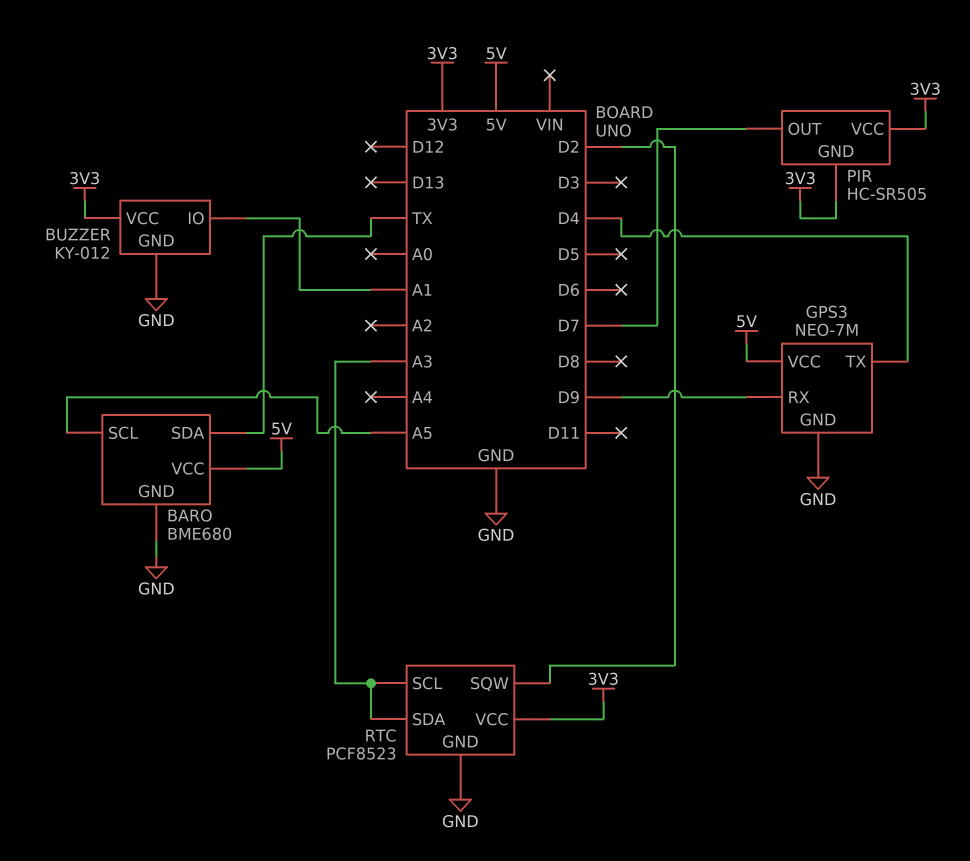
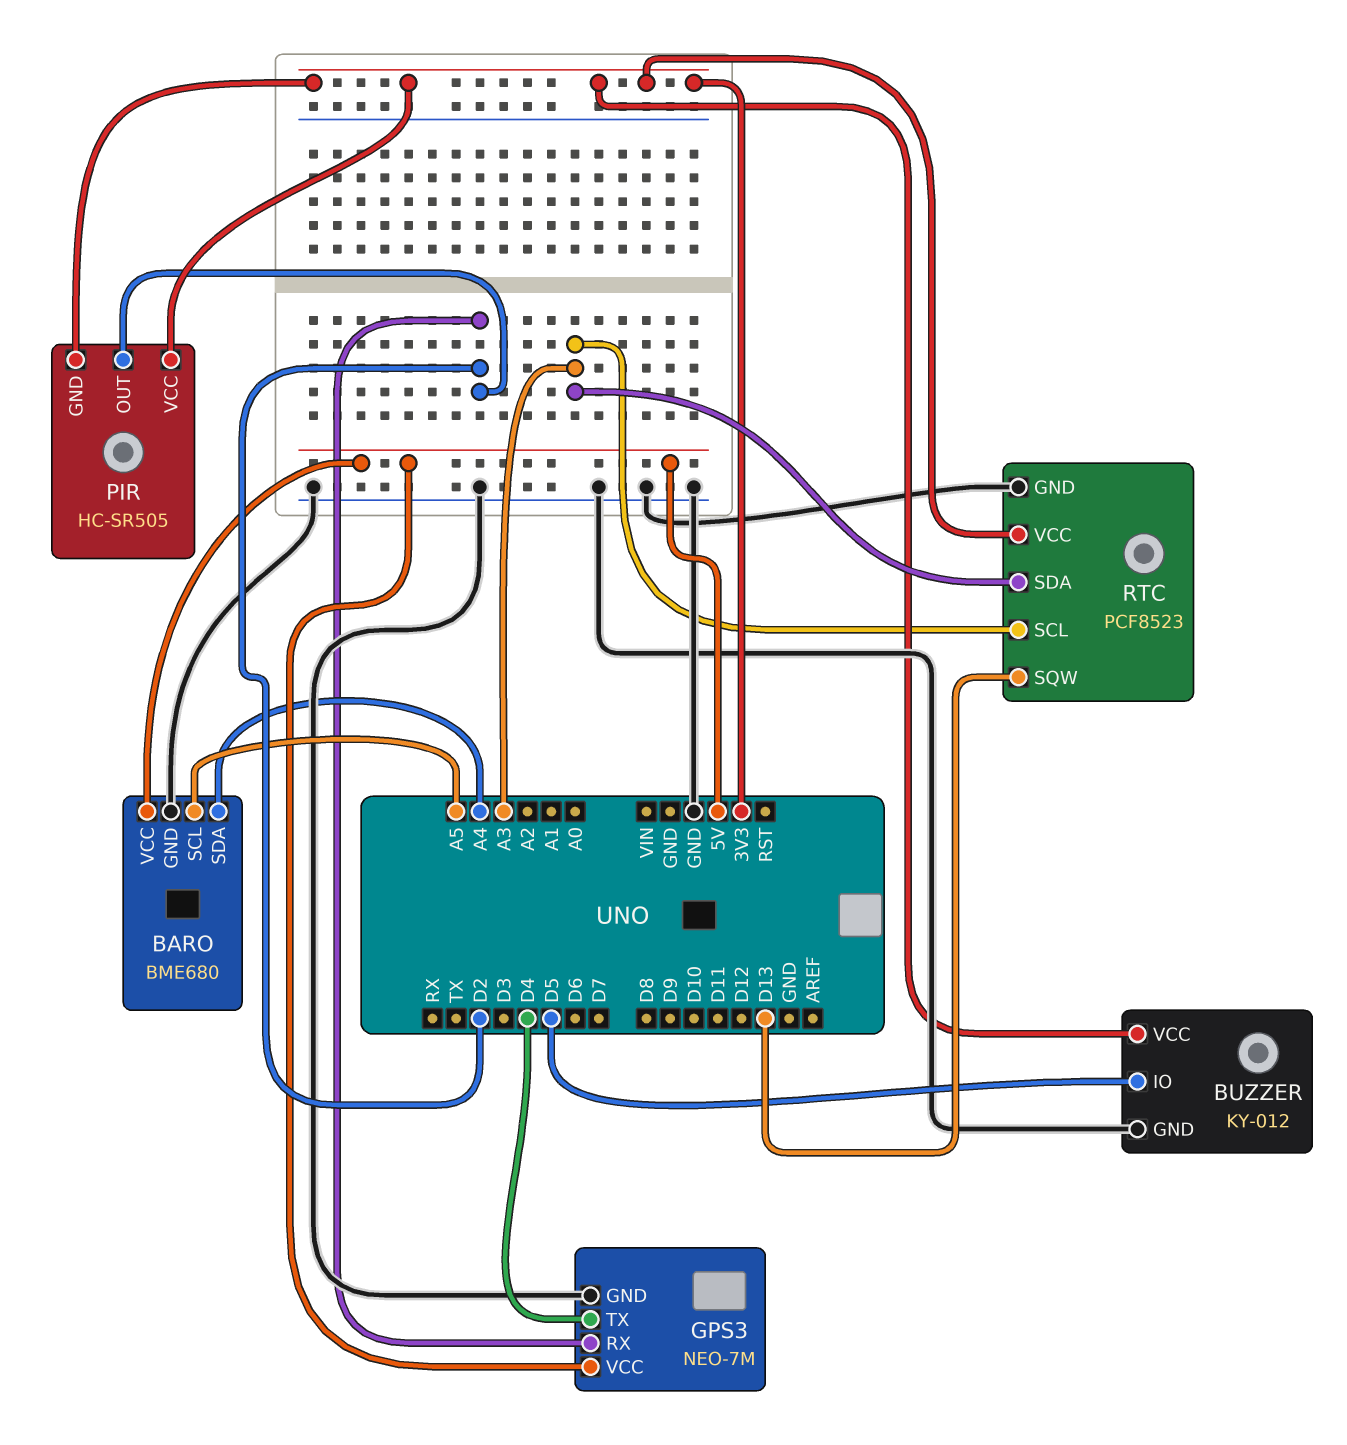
BARO pin SDA: TX -> A4
BUZZER pin IO: A1 -> D5
GPS3 pin RX: D9 -> D2
PIR pin OUT: D7 -> D2
RTC pin SQW: D2 -> D13

